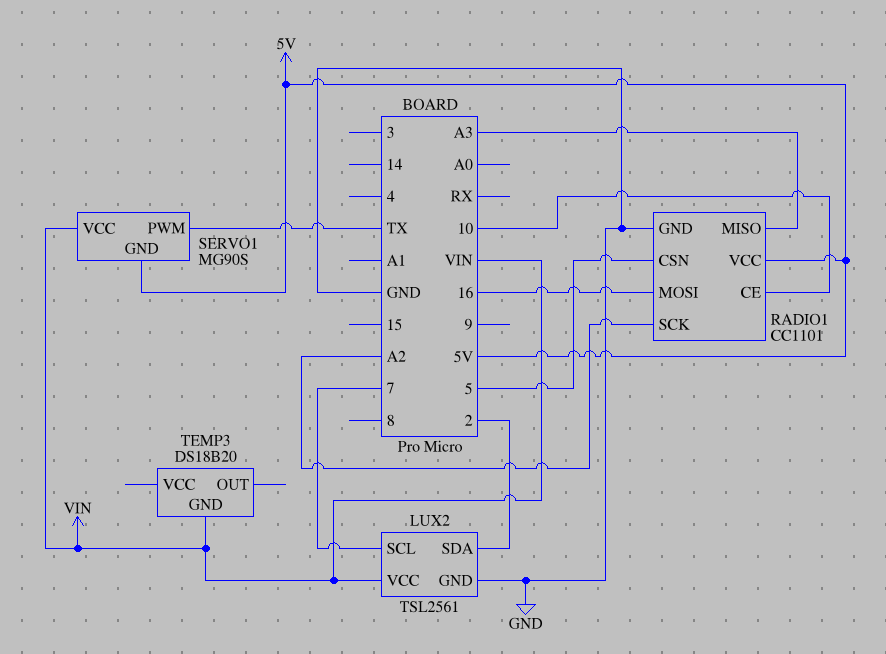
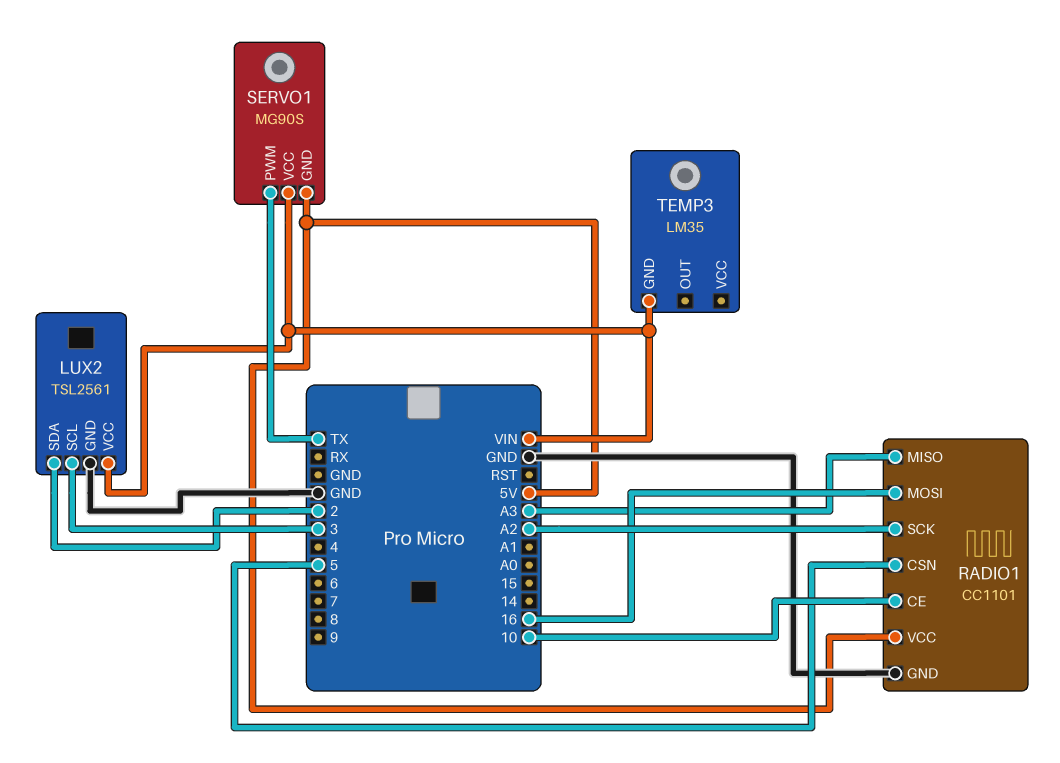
LUX2 pin SCL: 7 -> 3
TEMP3: DS18B20 -> LM35

